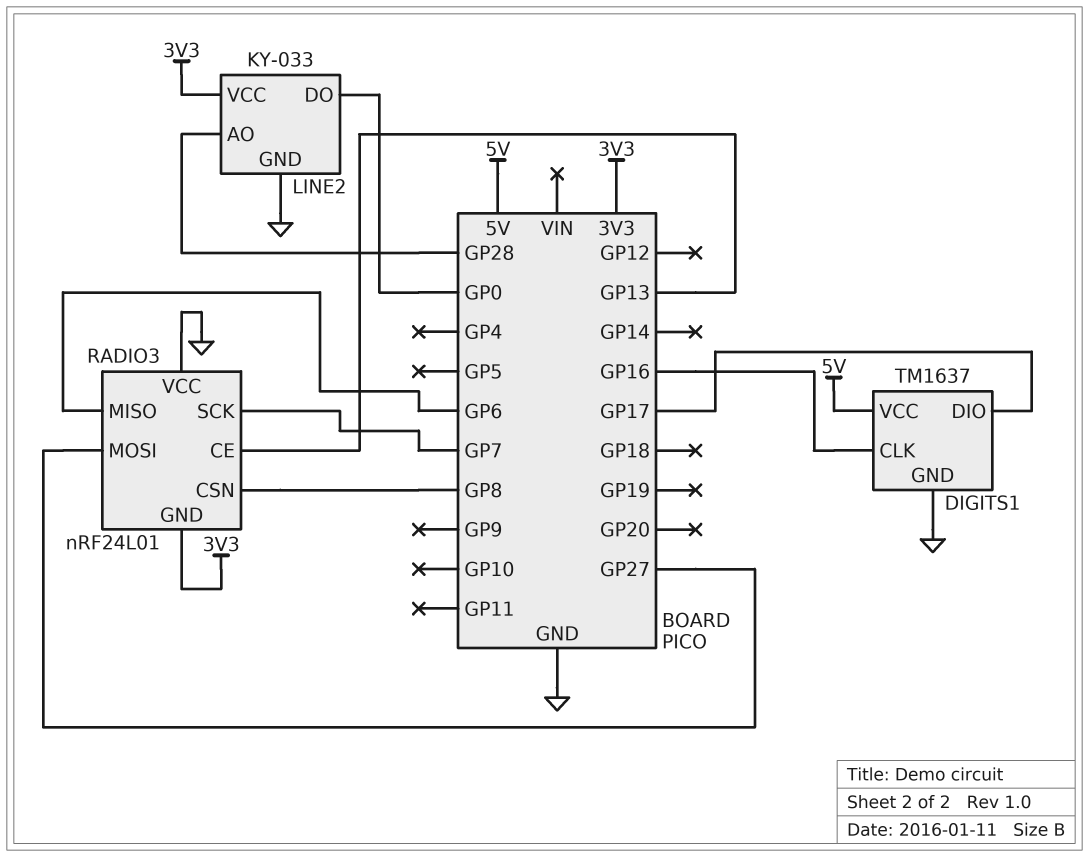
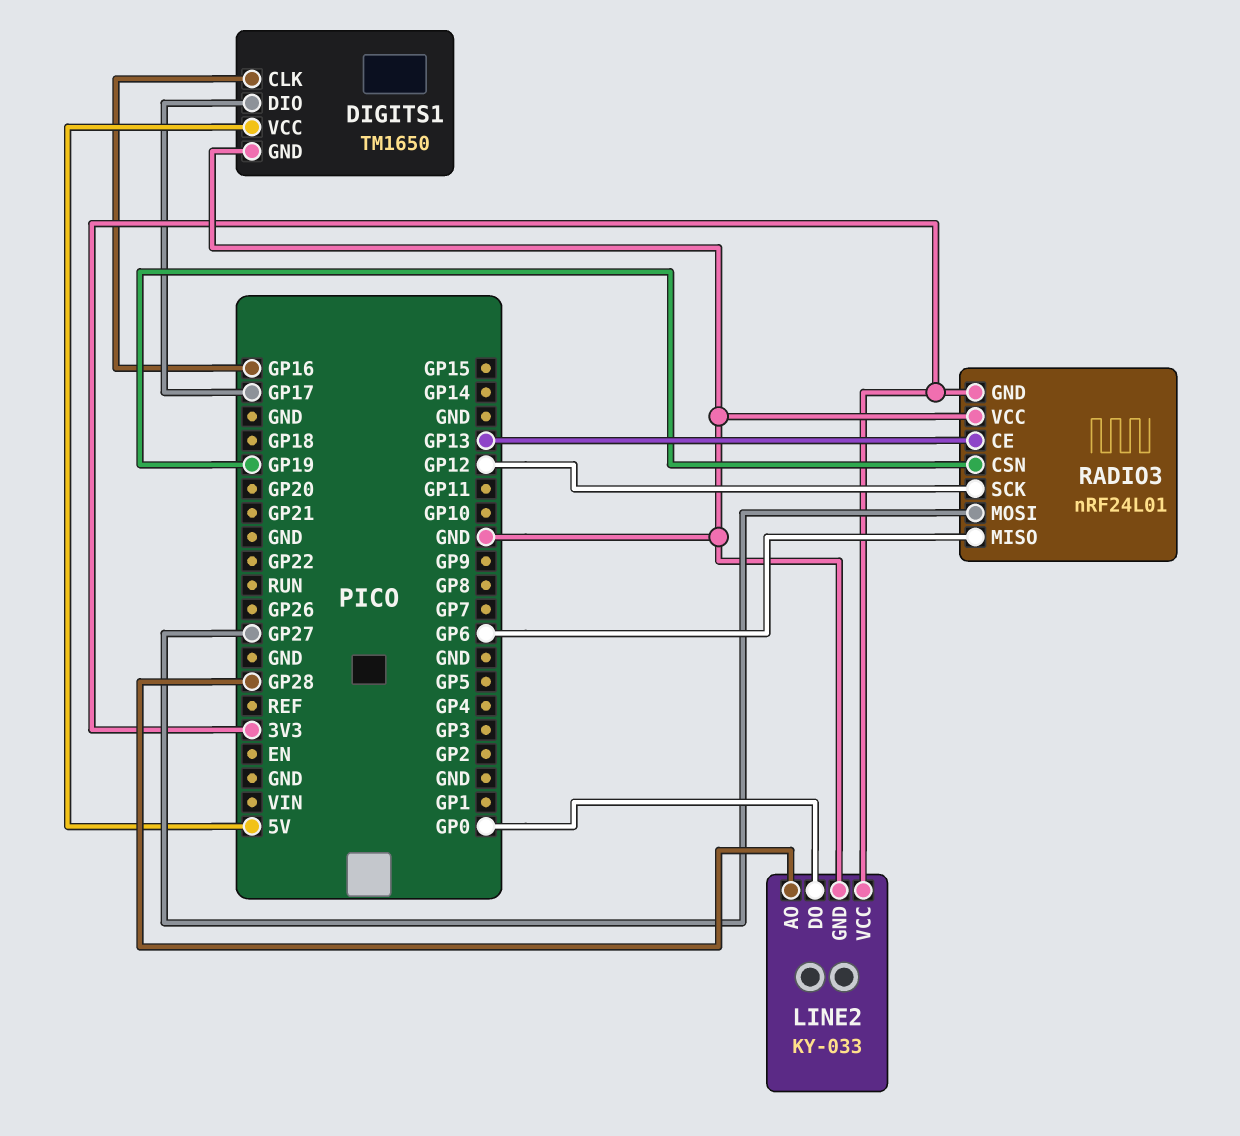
DIGITS1: TM1637 -> TM1650
RADIO3 pin CSN: GP8 -> GP19
RADIO3 pin SCK: GP7 -> GP12

